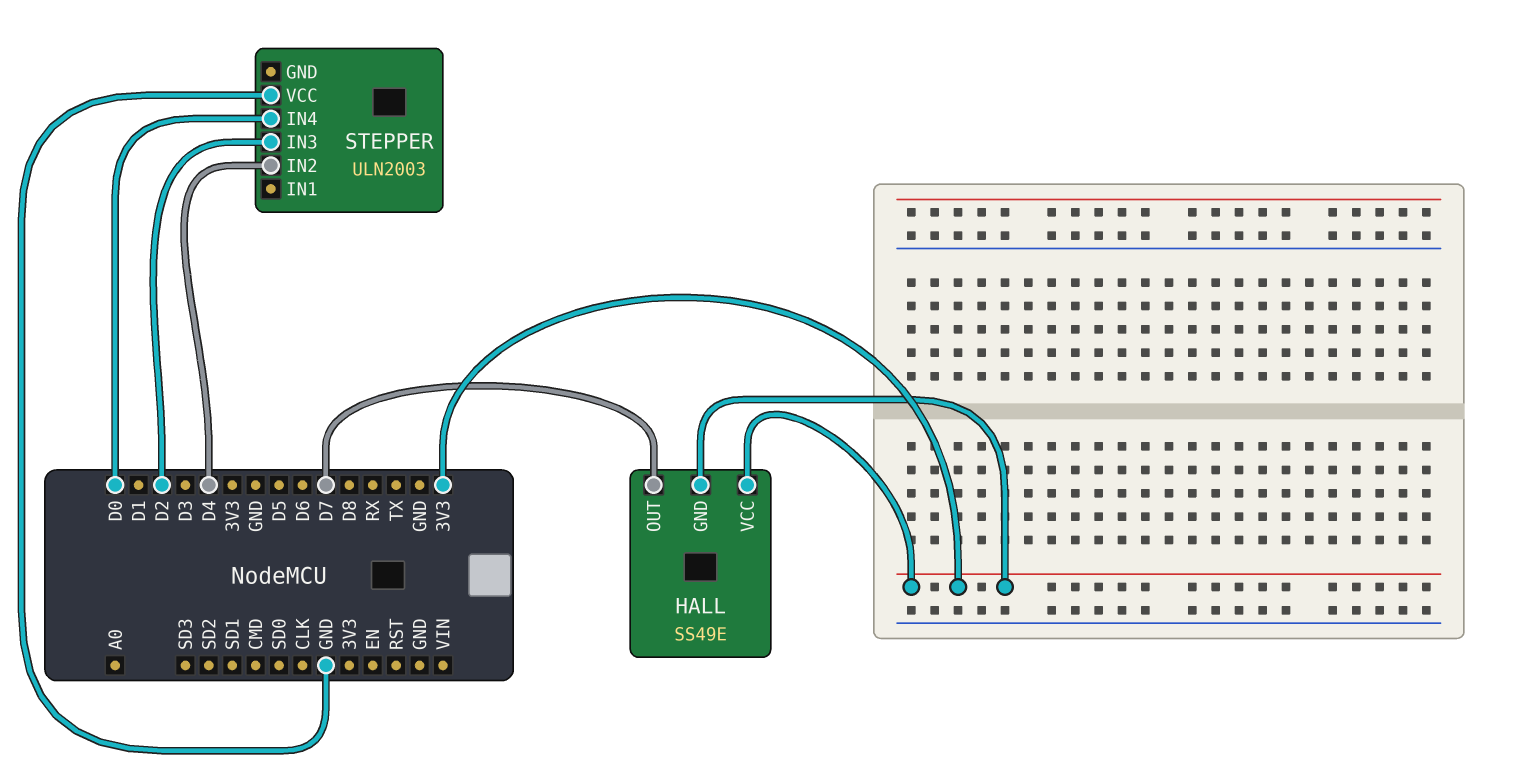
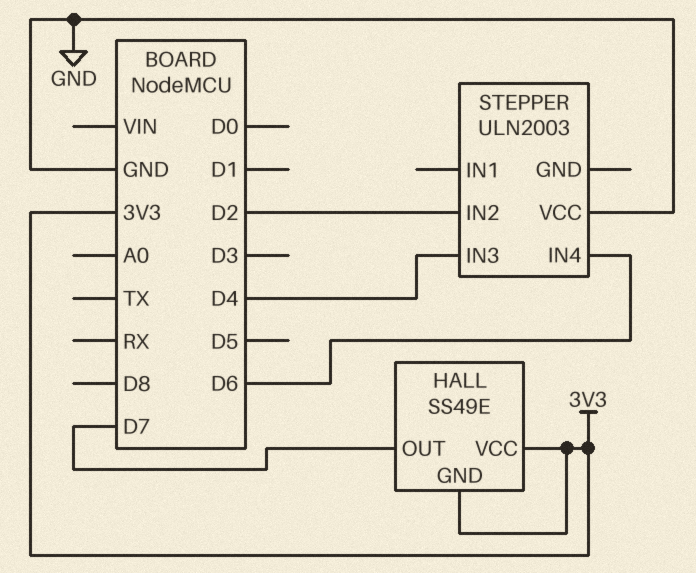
STEPPER pin IN2: D4 -> D2
STEPPER pin IN3: D2 -> D4
STEPPER pin IN4: D0 -> D6

